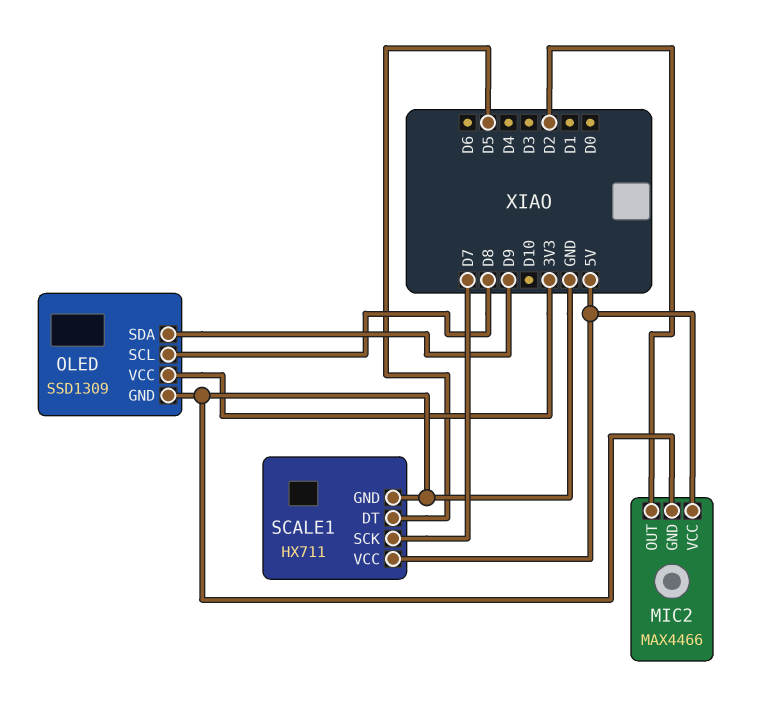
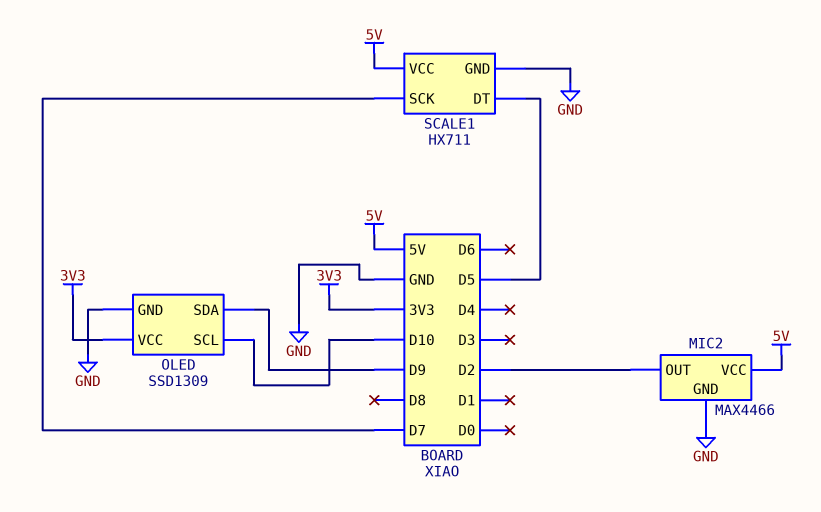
OLED pin SCL: D8 -> D10

